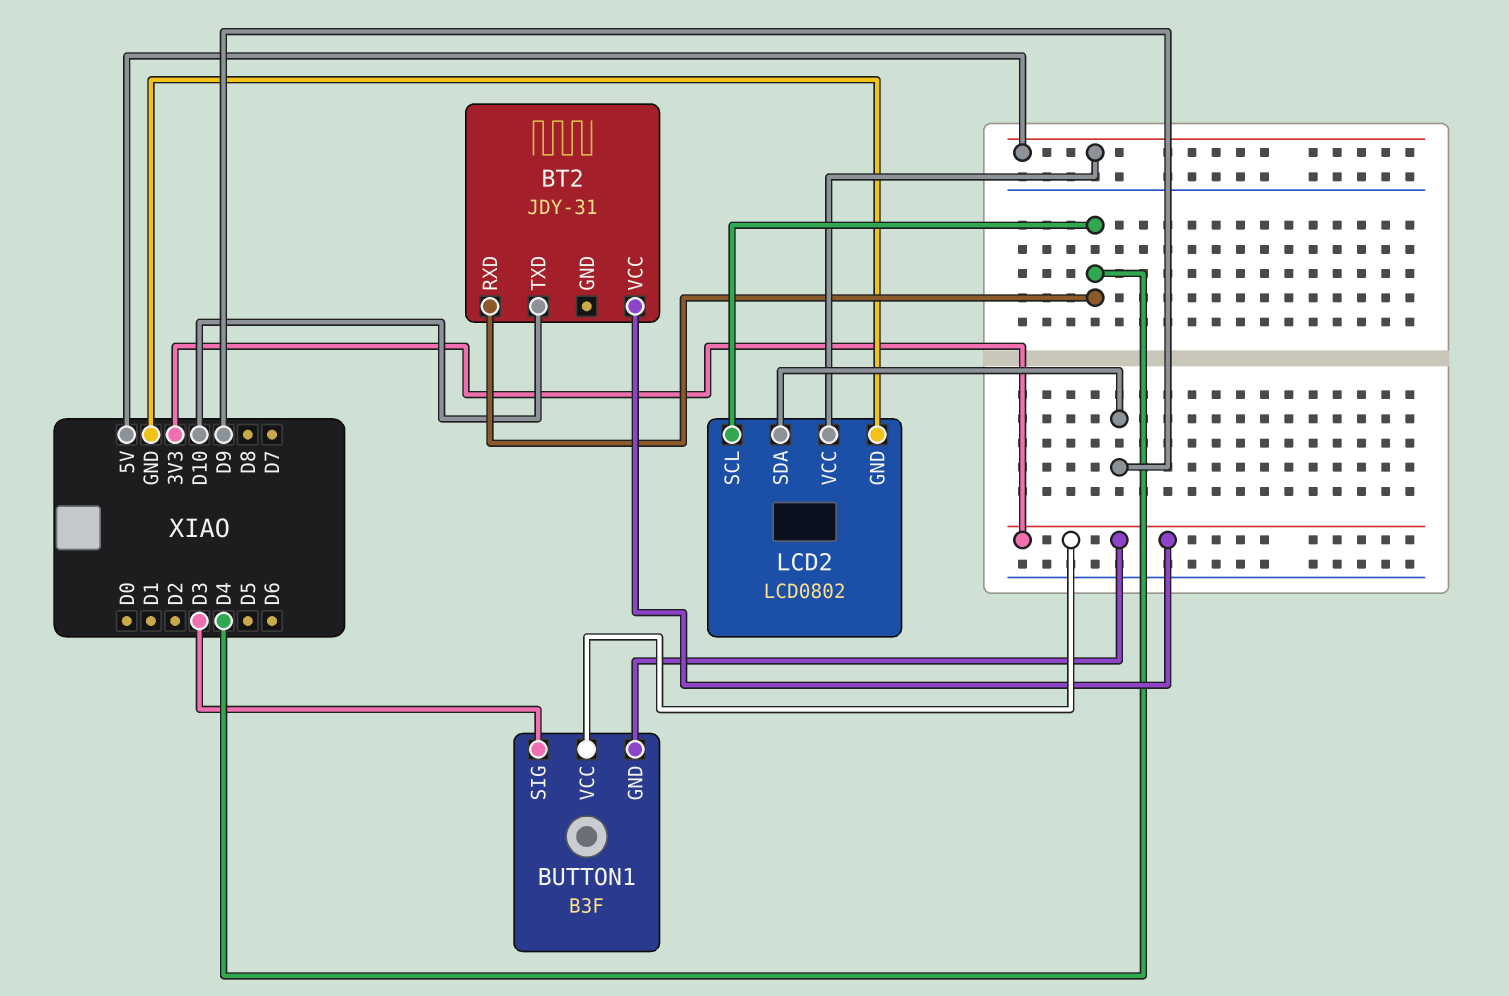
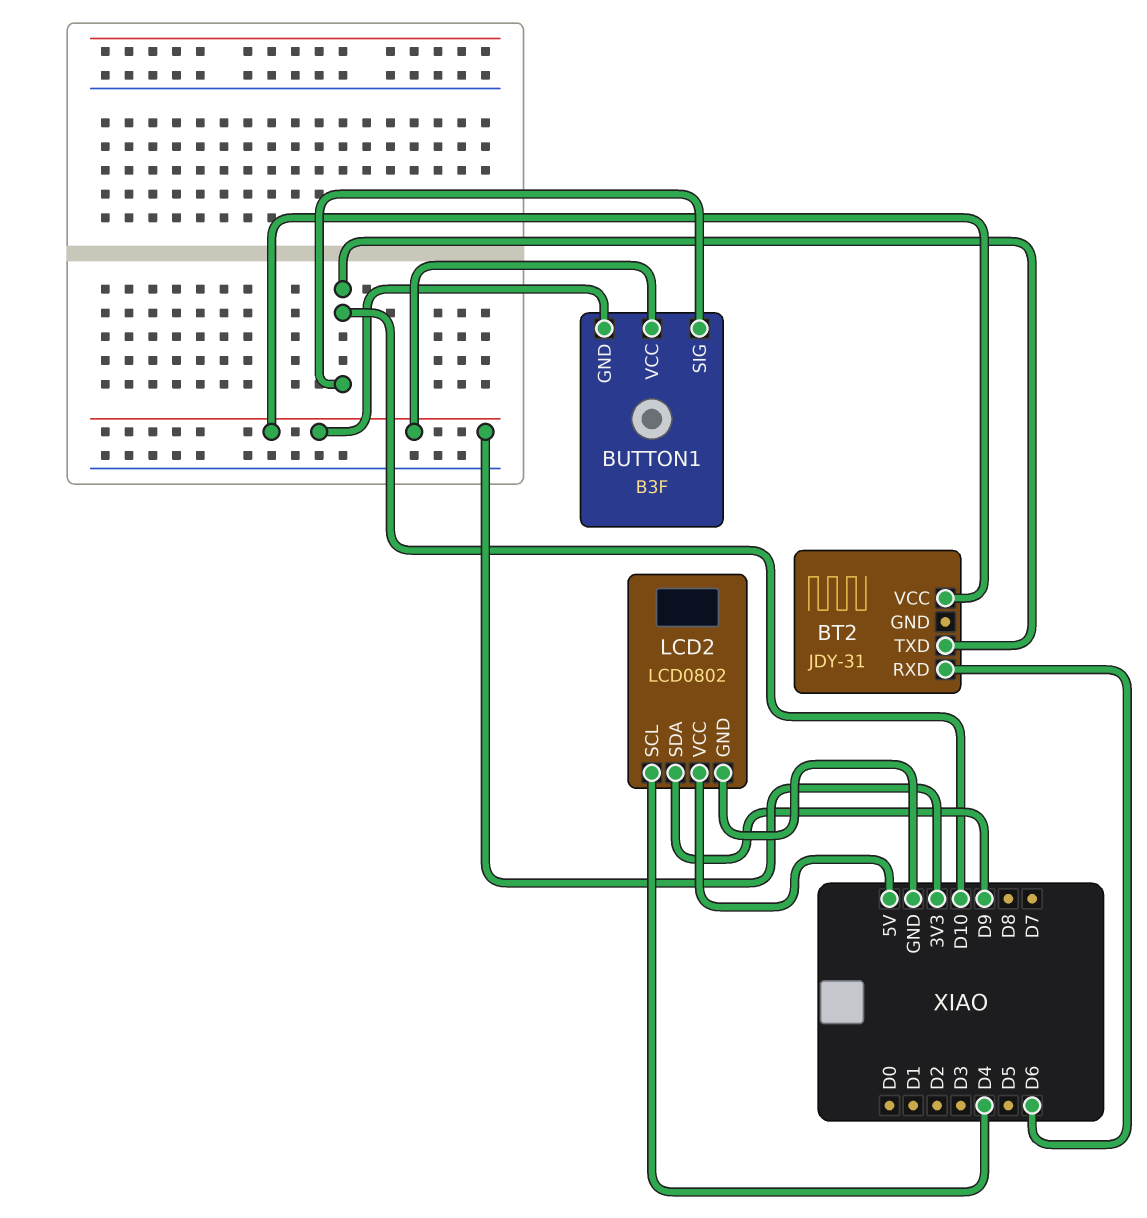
BT2 pin RXD: D4 -> D6
BUTTON1 pin SIG: D3 -> D10

